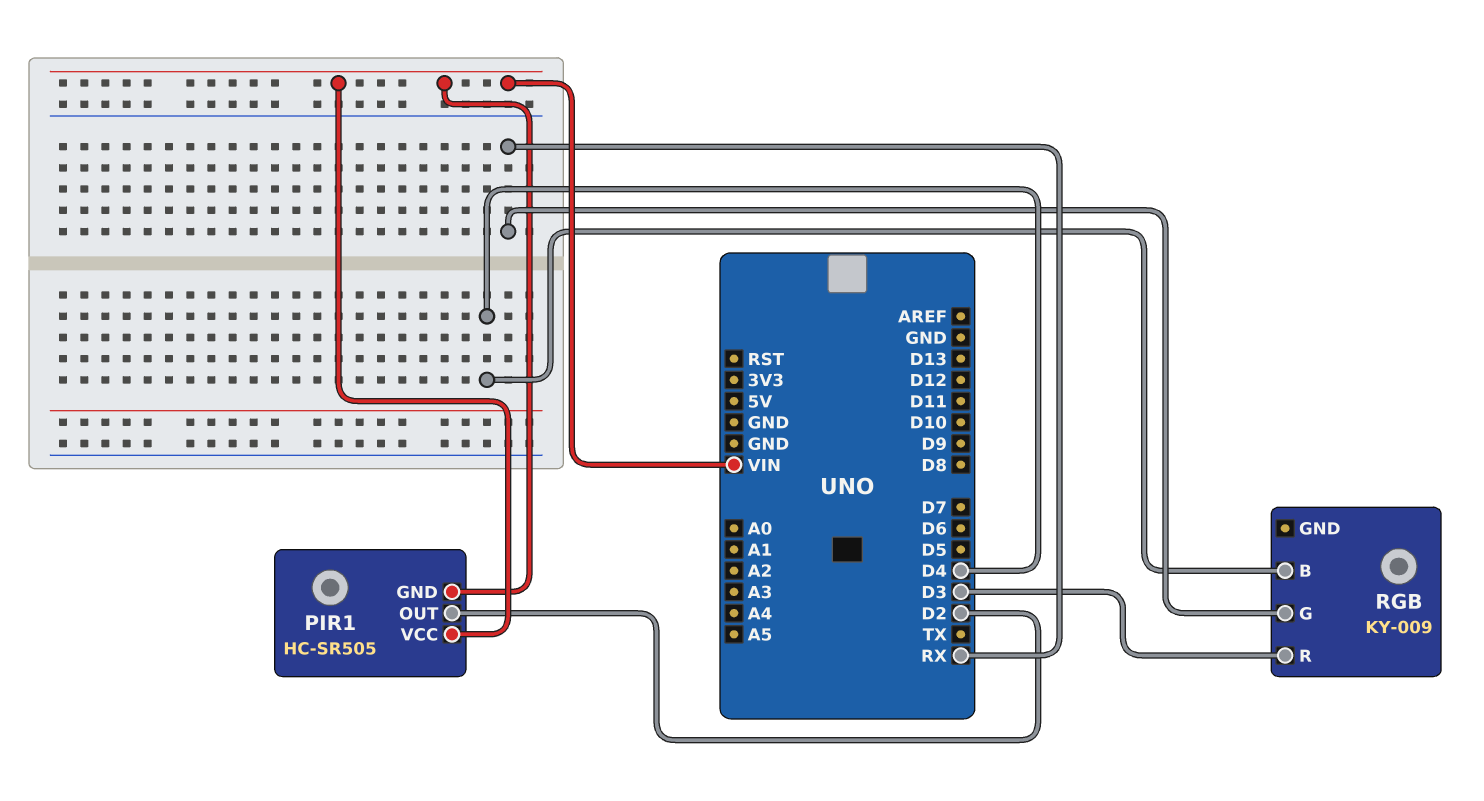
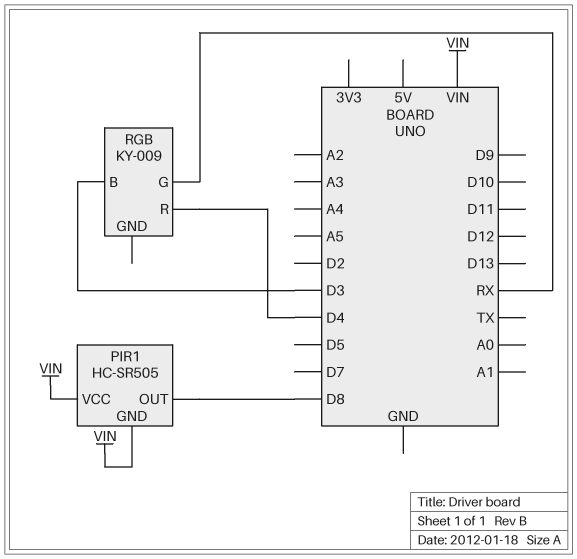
PIR1 pin OUT: D2 -> D8
RGB pin B: D4 -> D3
RGB pin R: D3 -> D4

